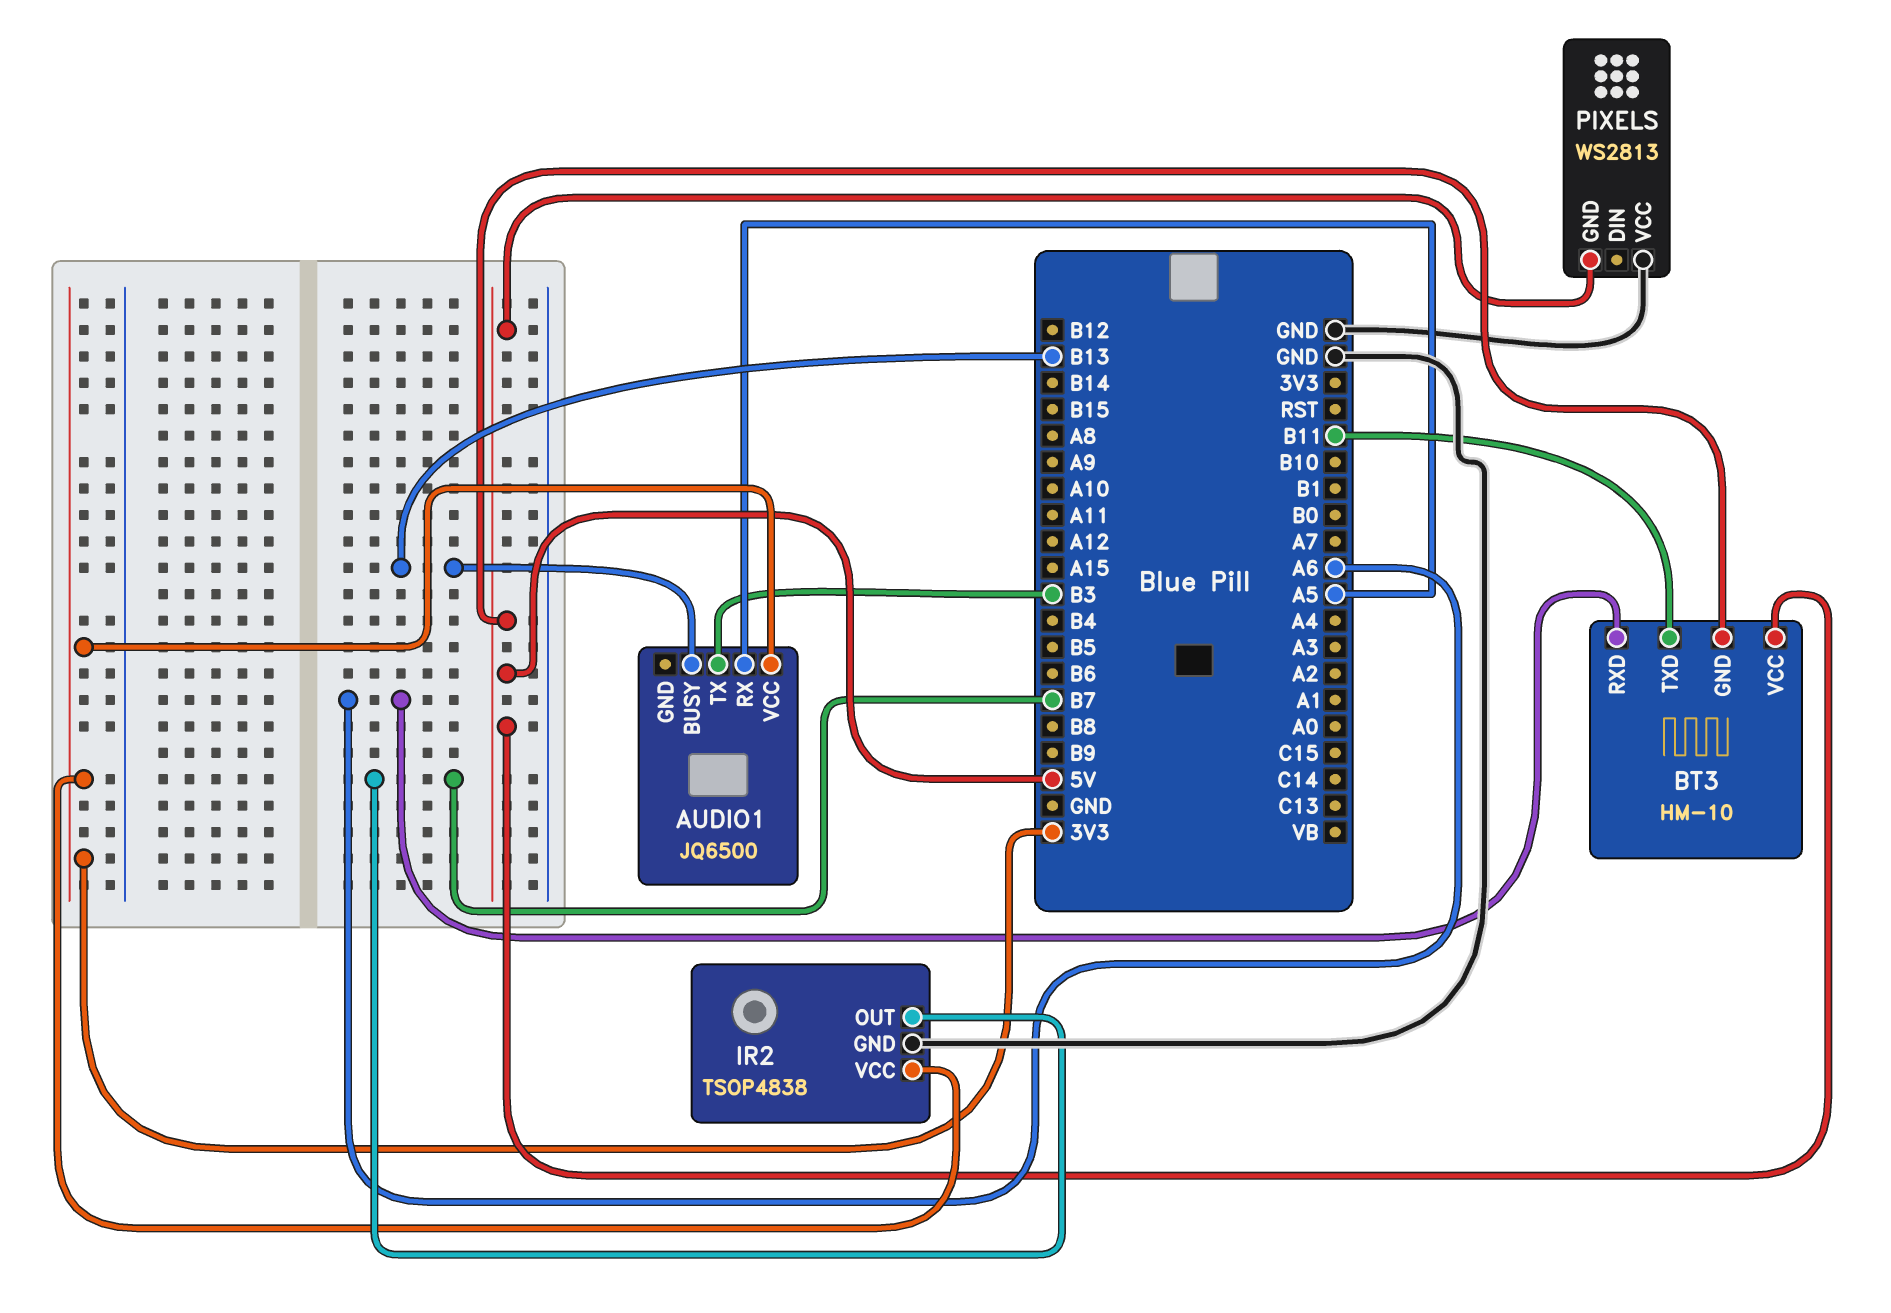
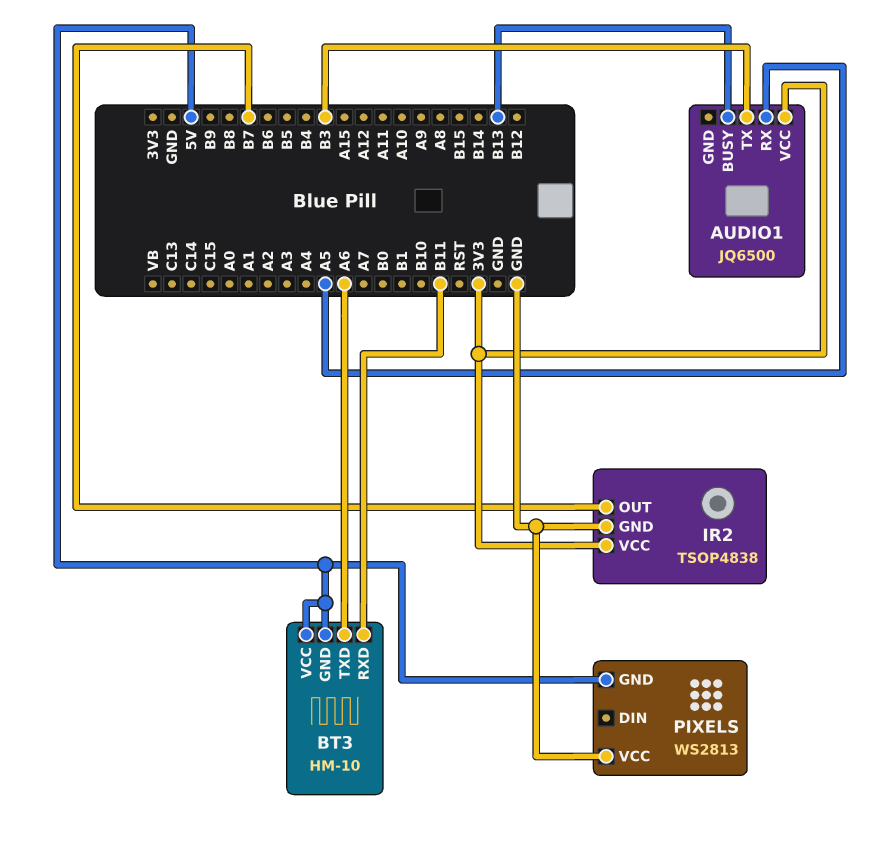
BT3 pin RXD: A6 -> B11
BT3 pin TXD: B11 -> A6

